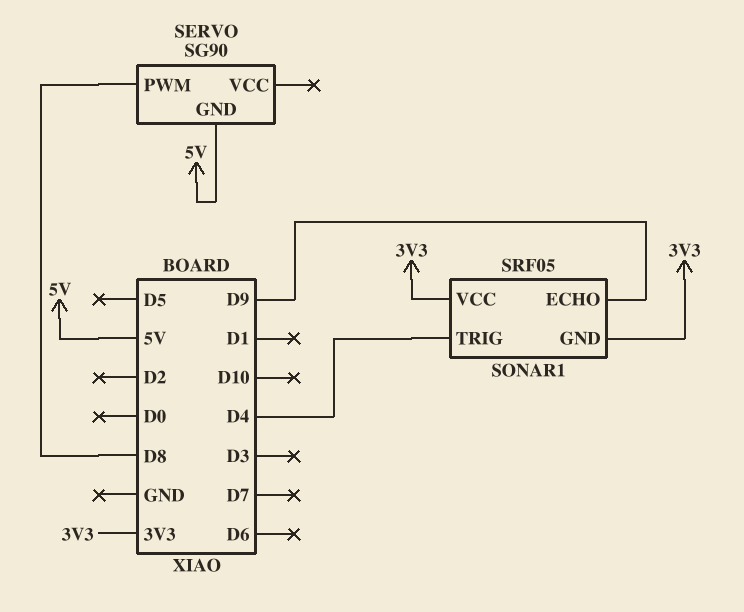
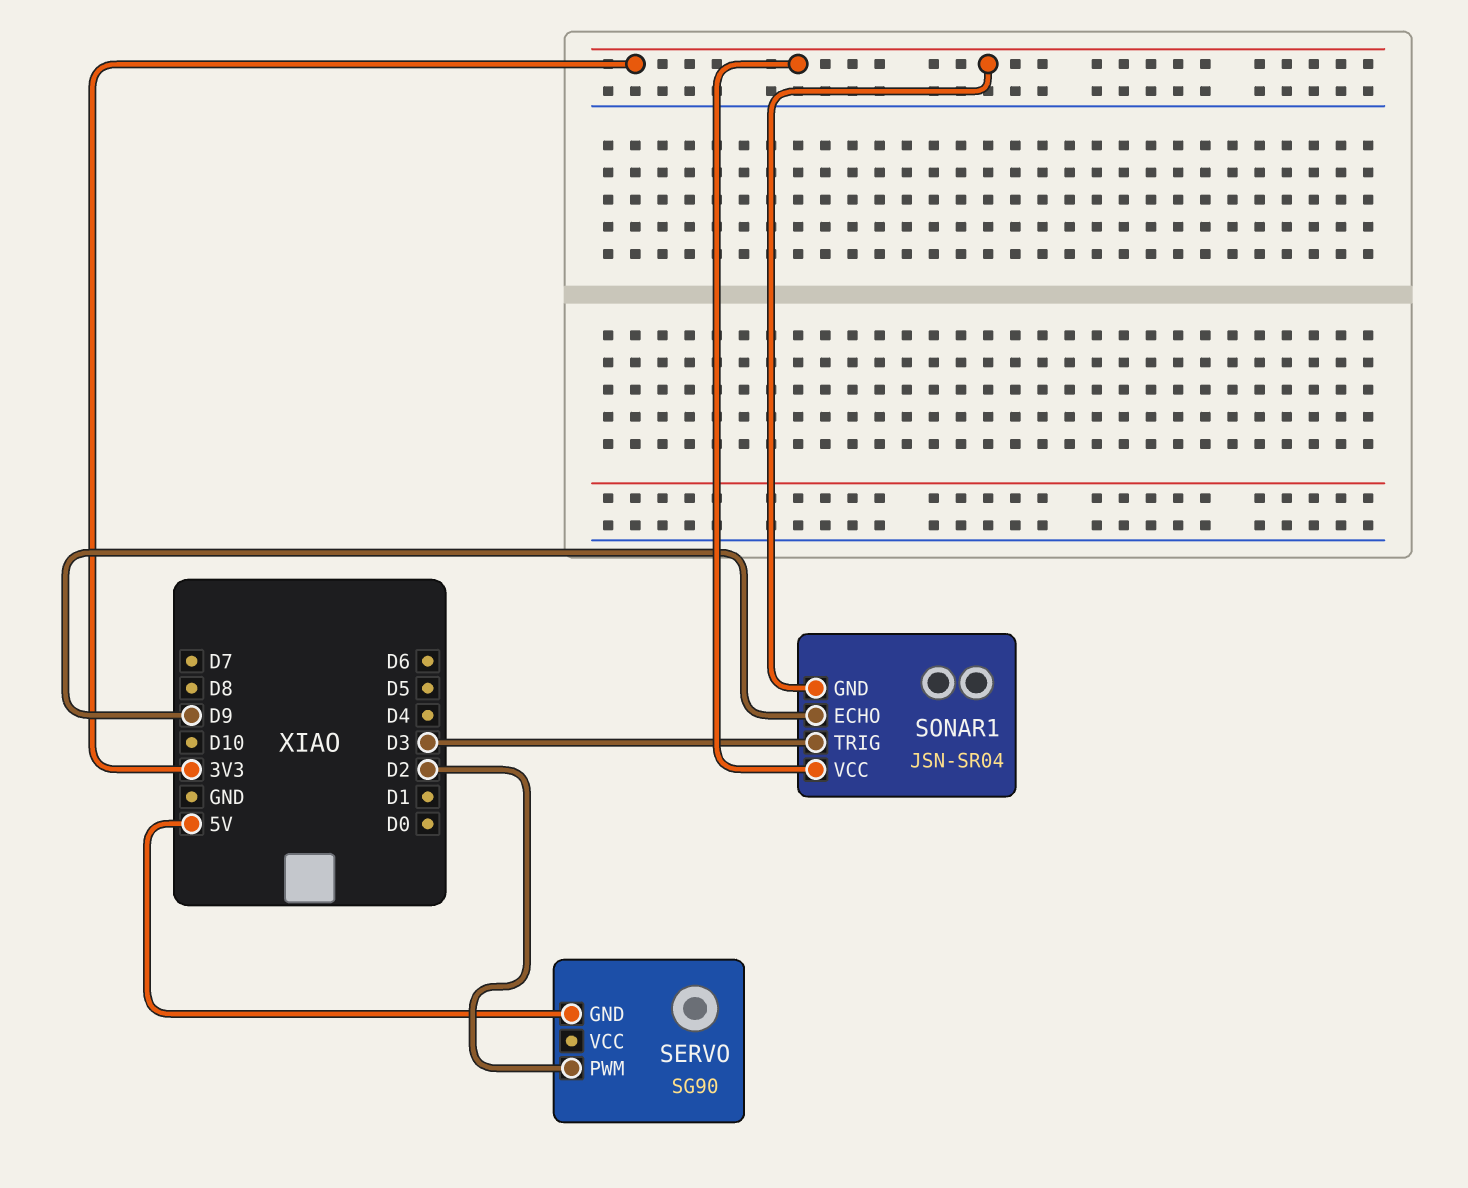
SERVO pin PWM: D8 -> D2
SONAR1: SRF05 -> JSN-SR04
SONAR1 pin TRIG: D4 -> D3

